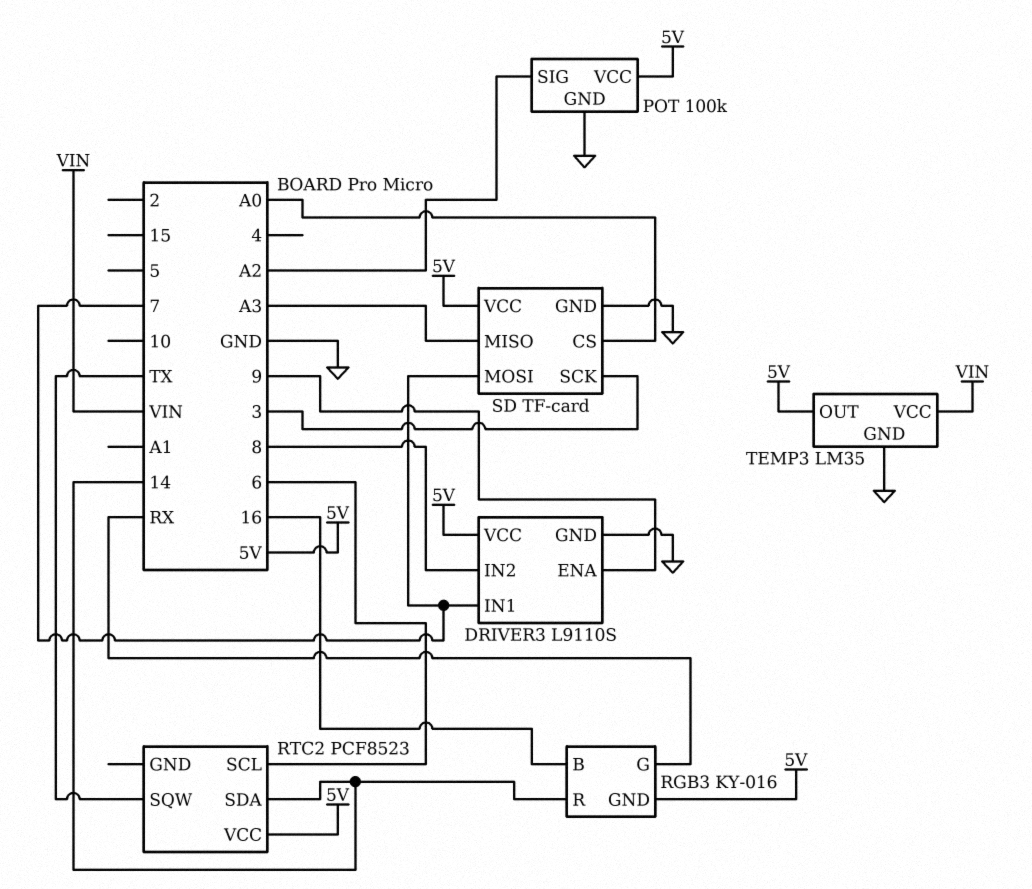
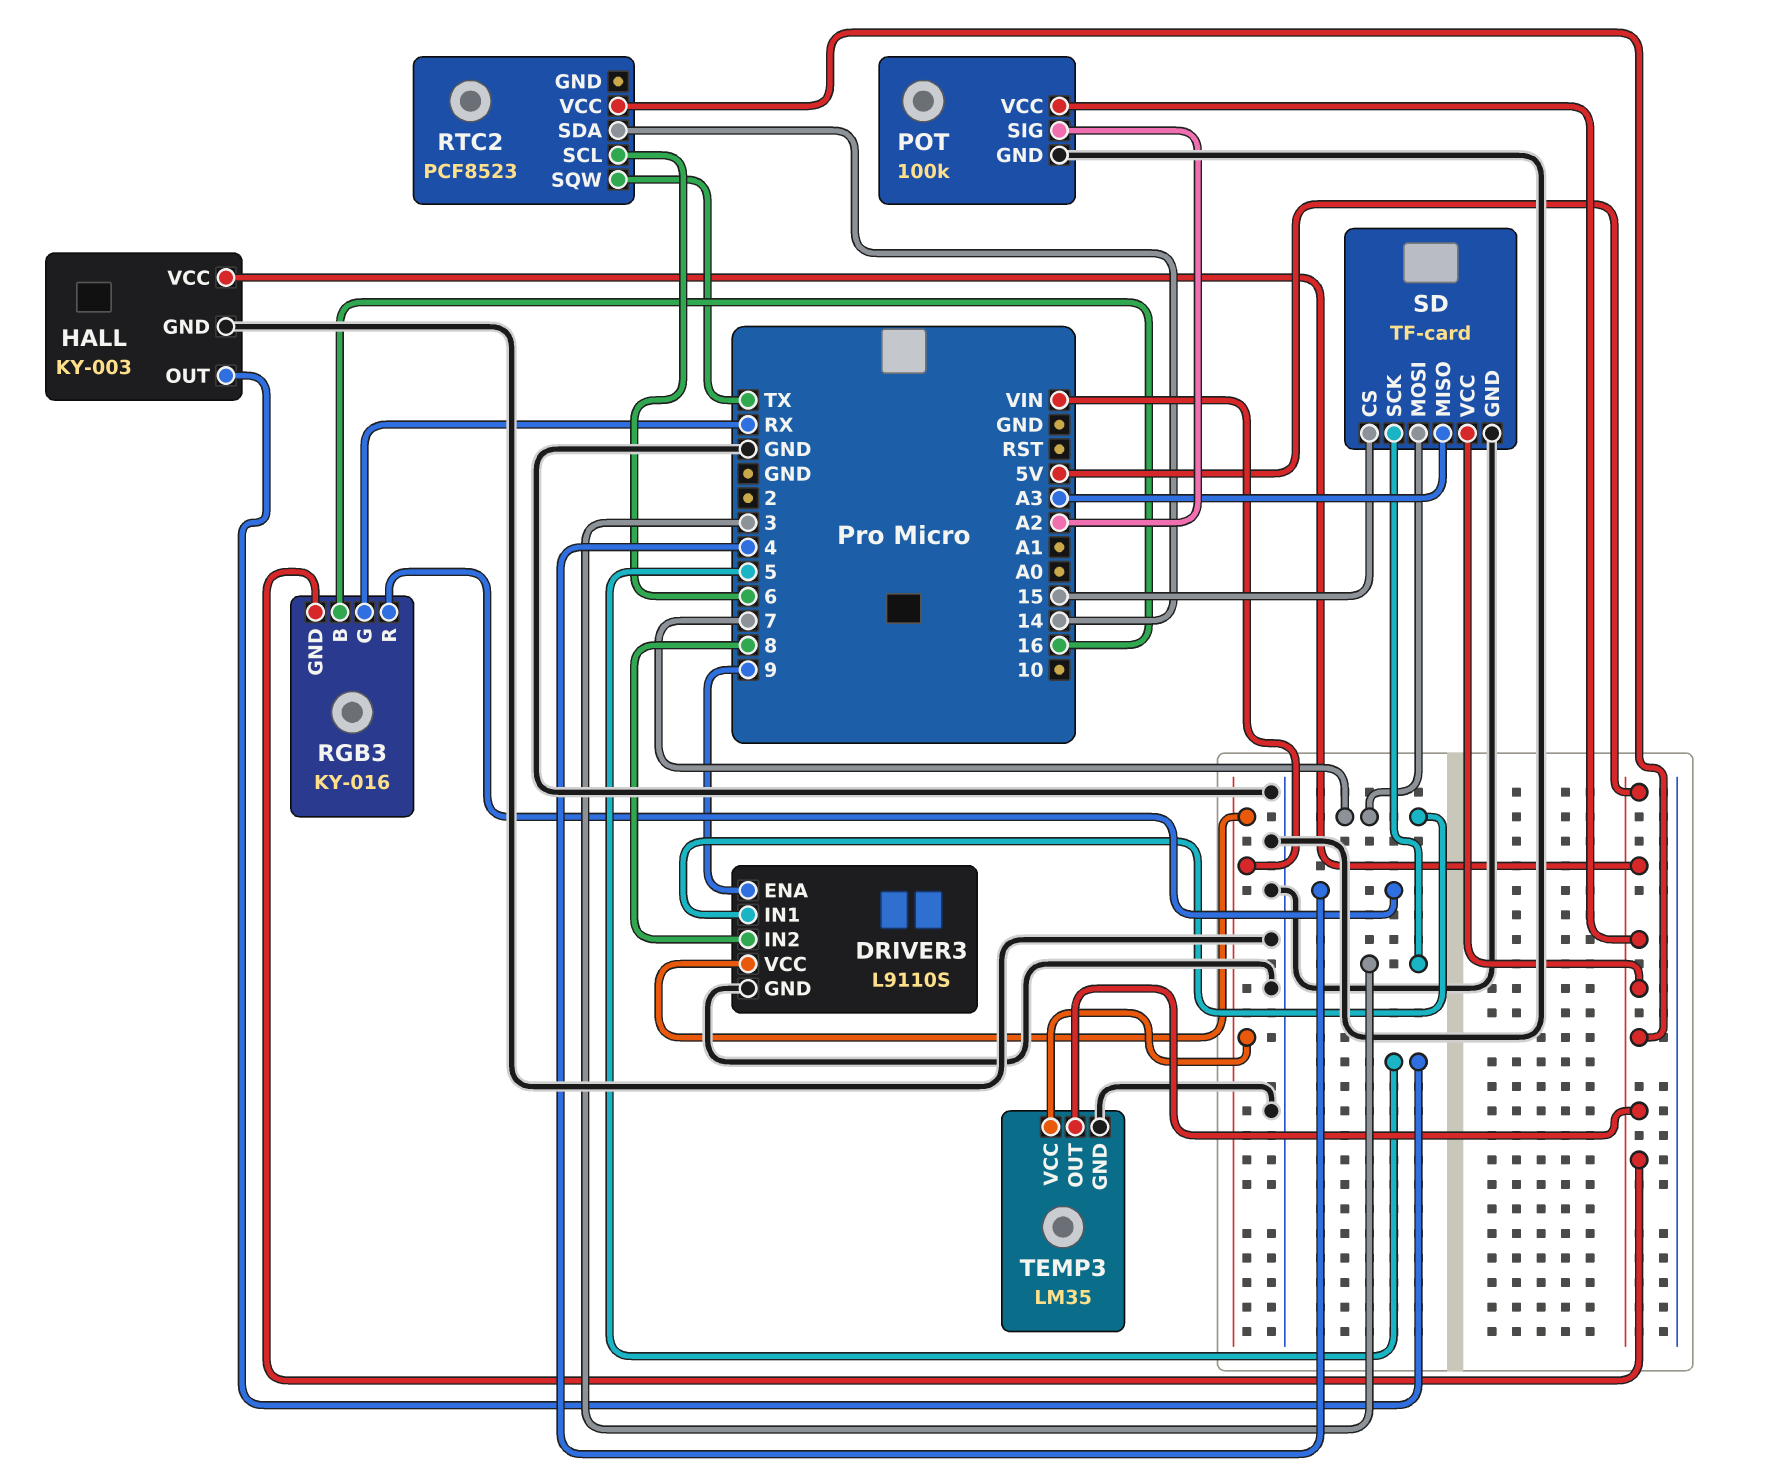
DRIVER3 pin VCC: 5V -> VIN
HALL: none -> KY-003
HALL pin GND: none -> GND
HALL pin OUT: none -> 5
HALL pin VCC: none -> 5V
RGB3 pin R: 14 -> 4
SD pin CS: A0 -> 15

